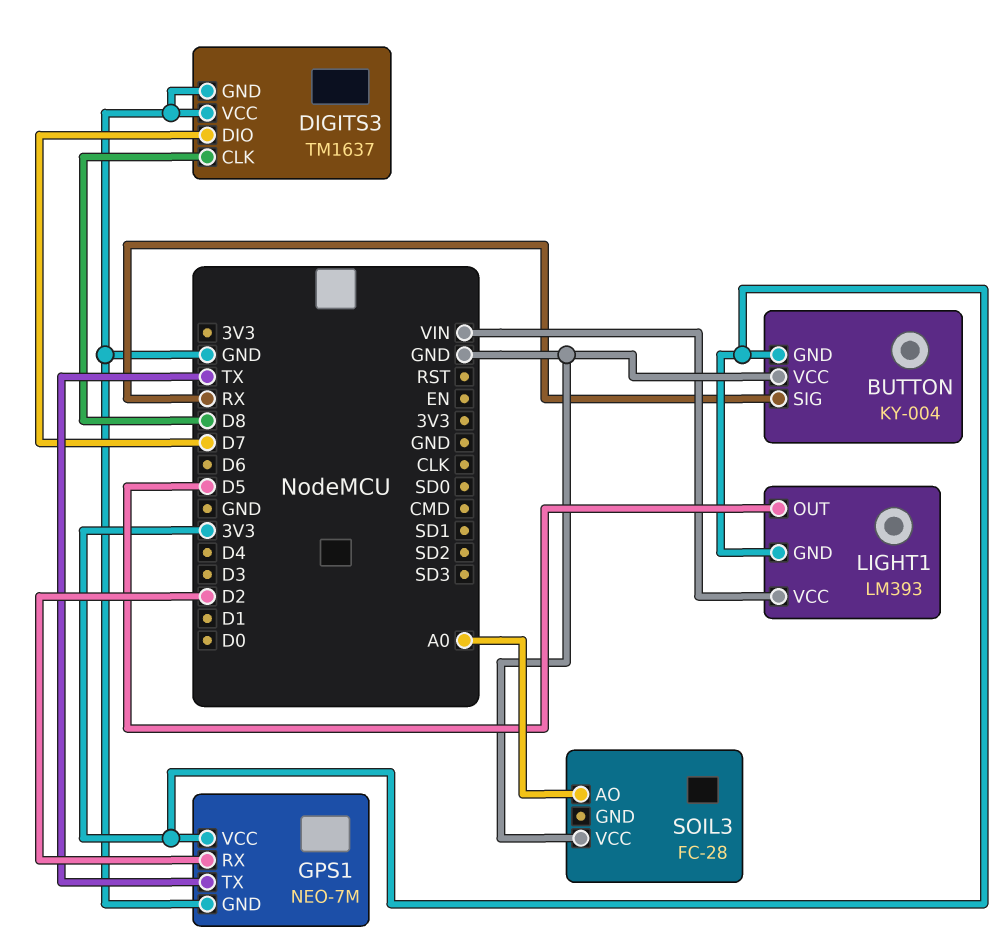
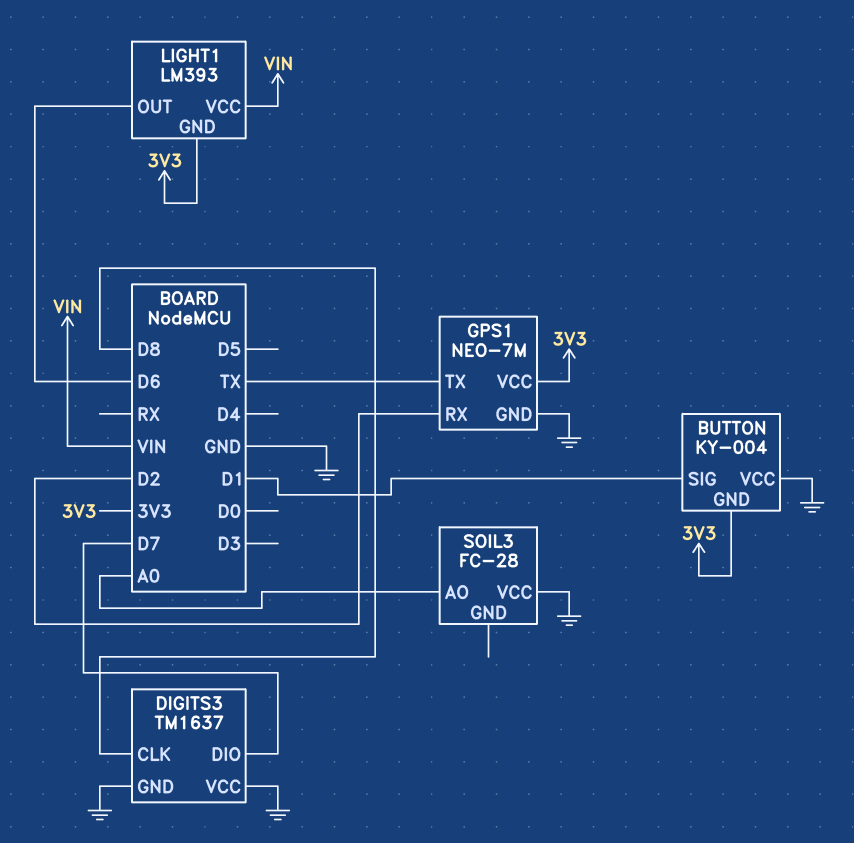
BUTTON pin SIG: RX -> D1
LIGHT1 pin OUT: D5 -> D6

